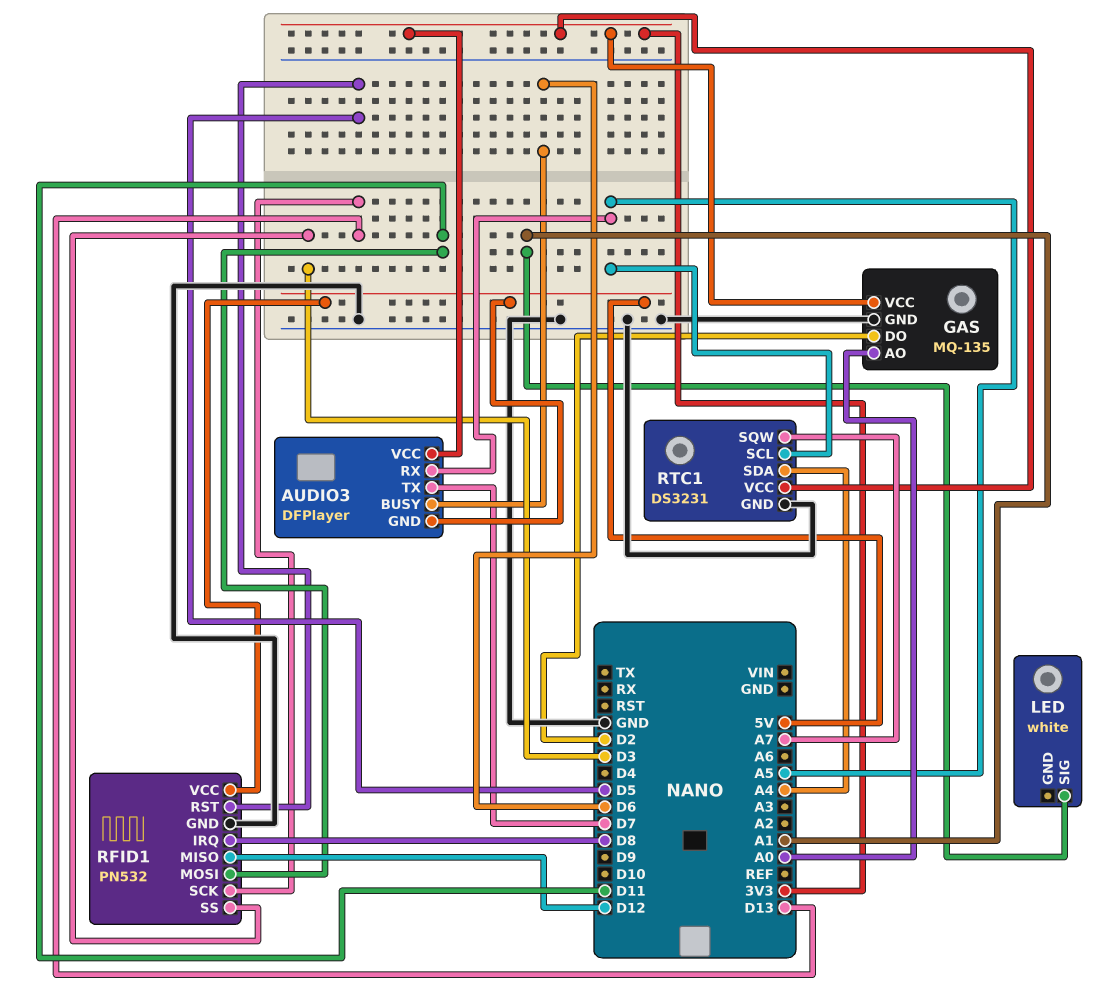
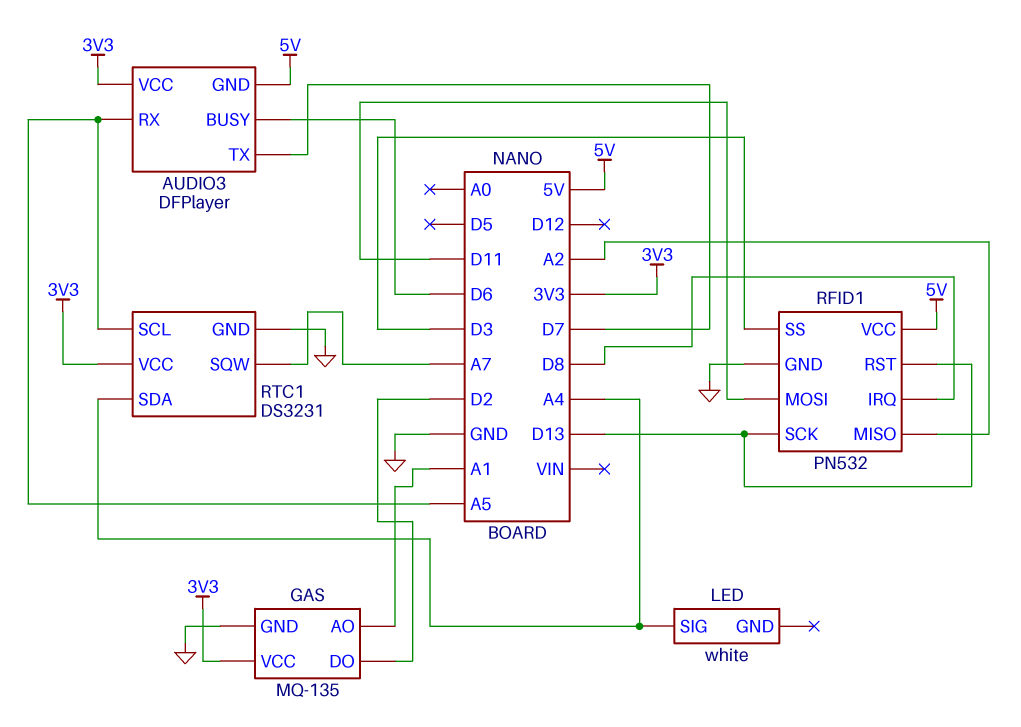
GAS pin AO: A0 -> A1
LED pin SIG: A1 -> A4
RFID1 pin MISO: D12 -> A2
RFID1 pin RST: D5 -> D13

